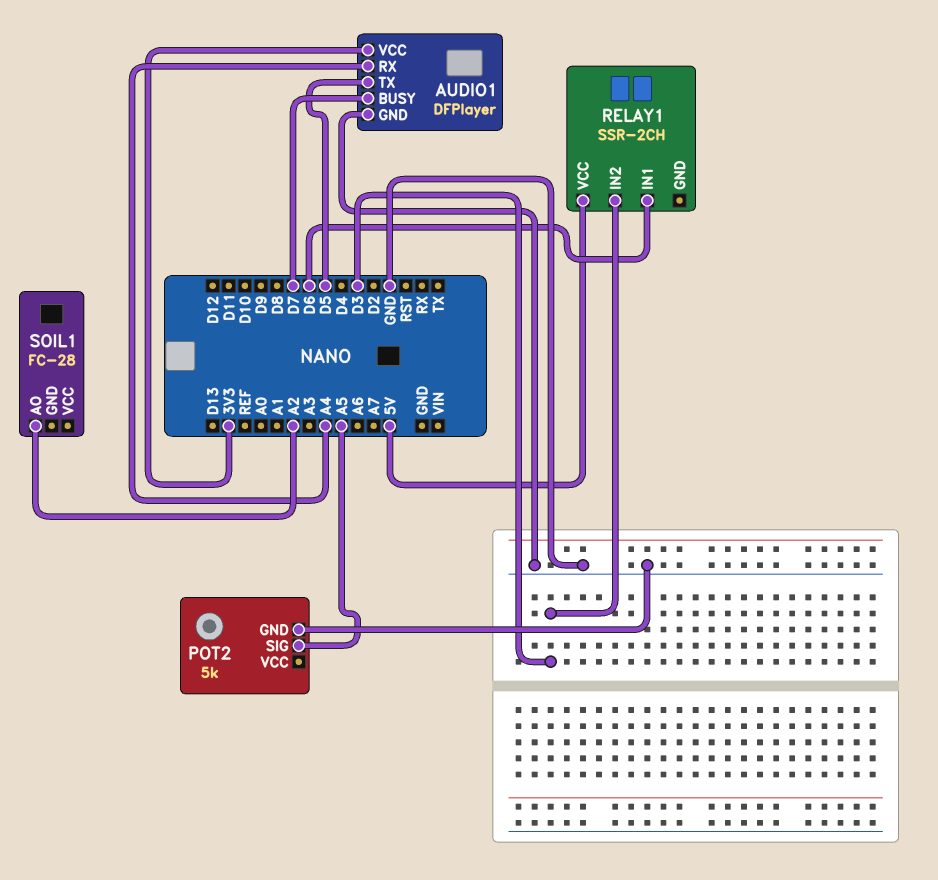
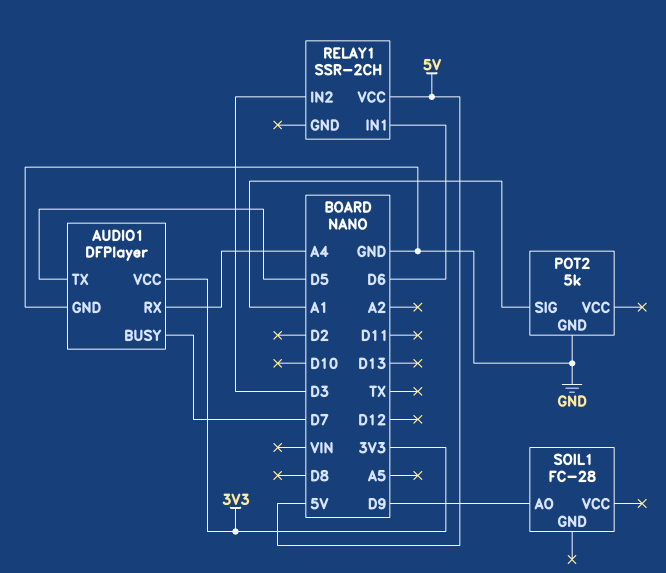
POT2 pin SIG: A5 -> A1
SOIL1 pin AO: A2 -> D9

